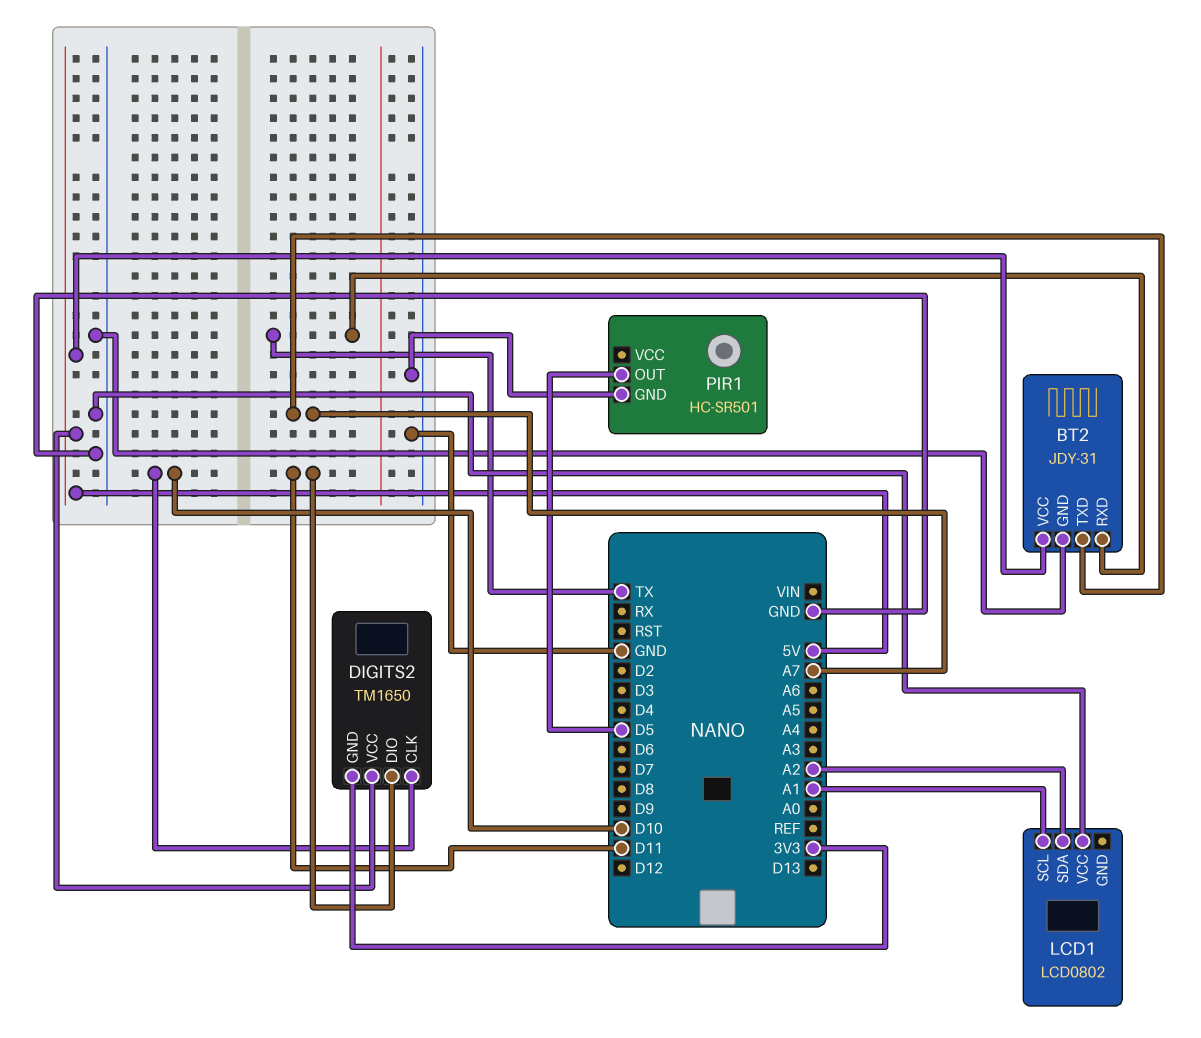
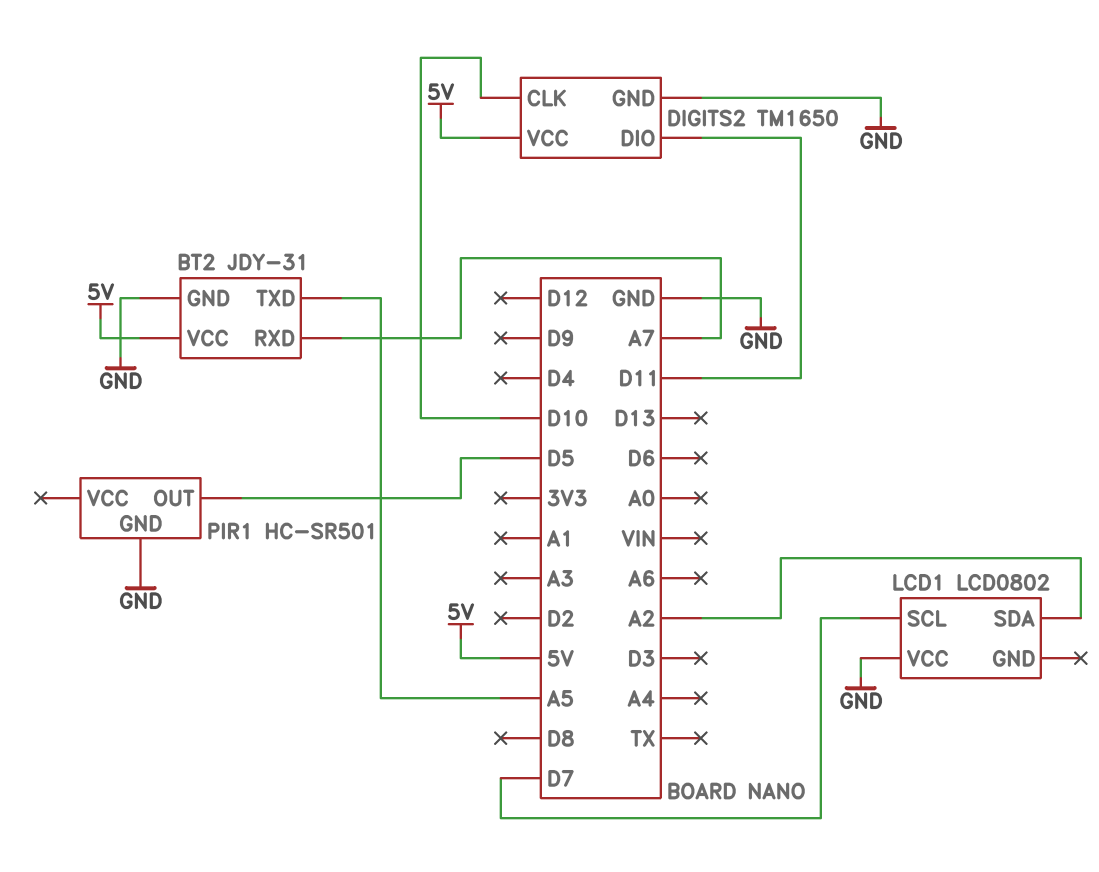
BT2 pin RXD: TX -> A7
BT2 pin TXD: A7 -> A5
DIGITS2 pin GND: 3V3 -> GND
LCD1 pin SCL: A1 -> D7

